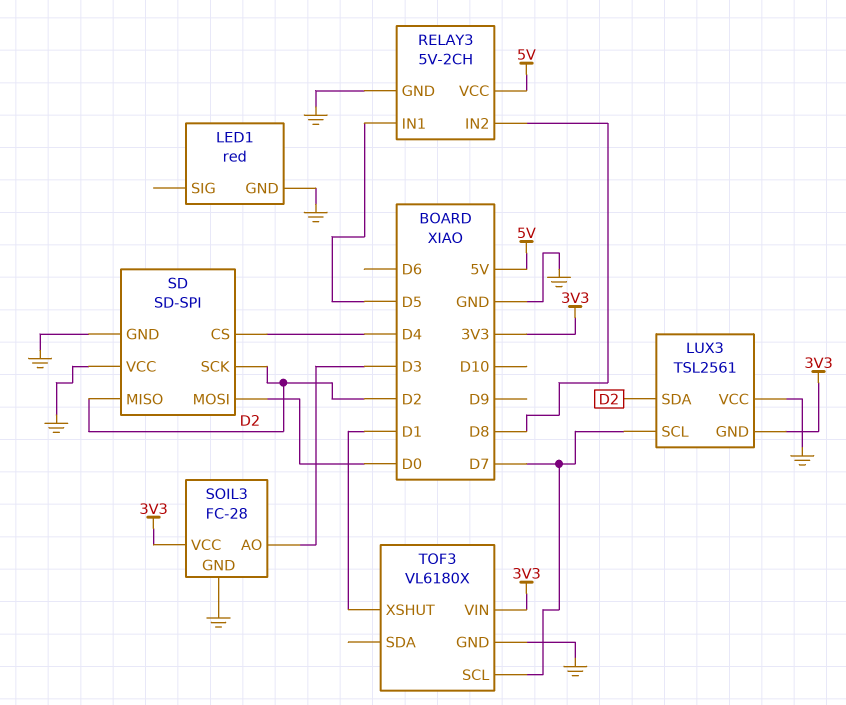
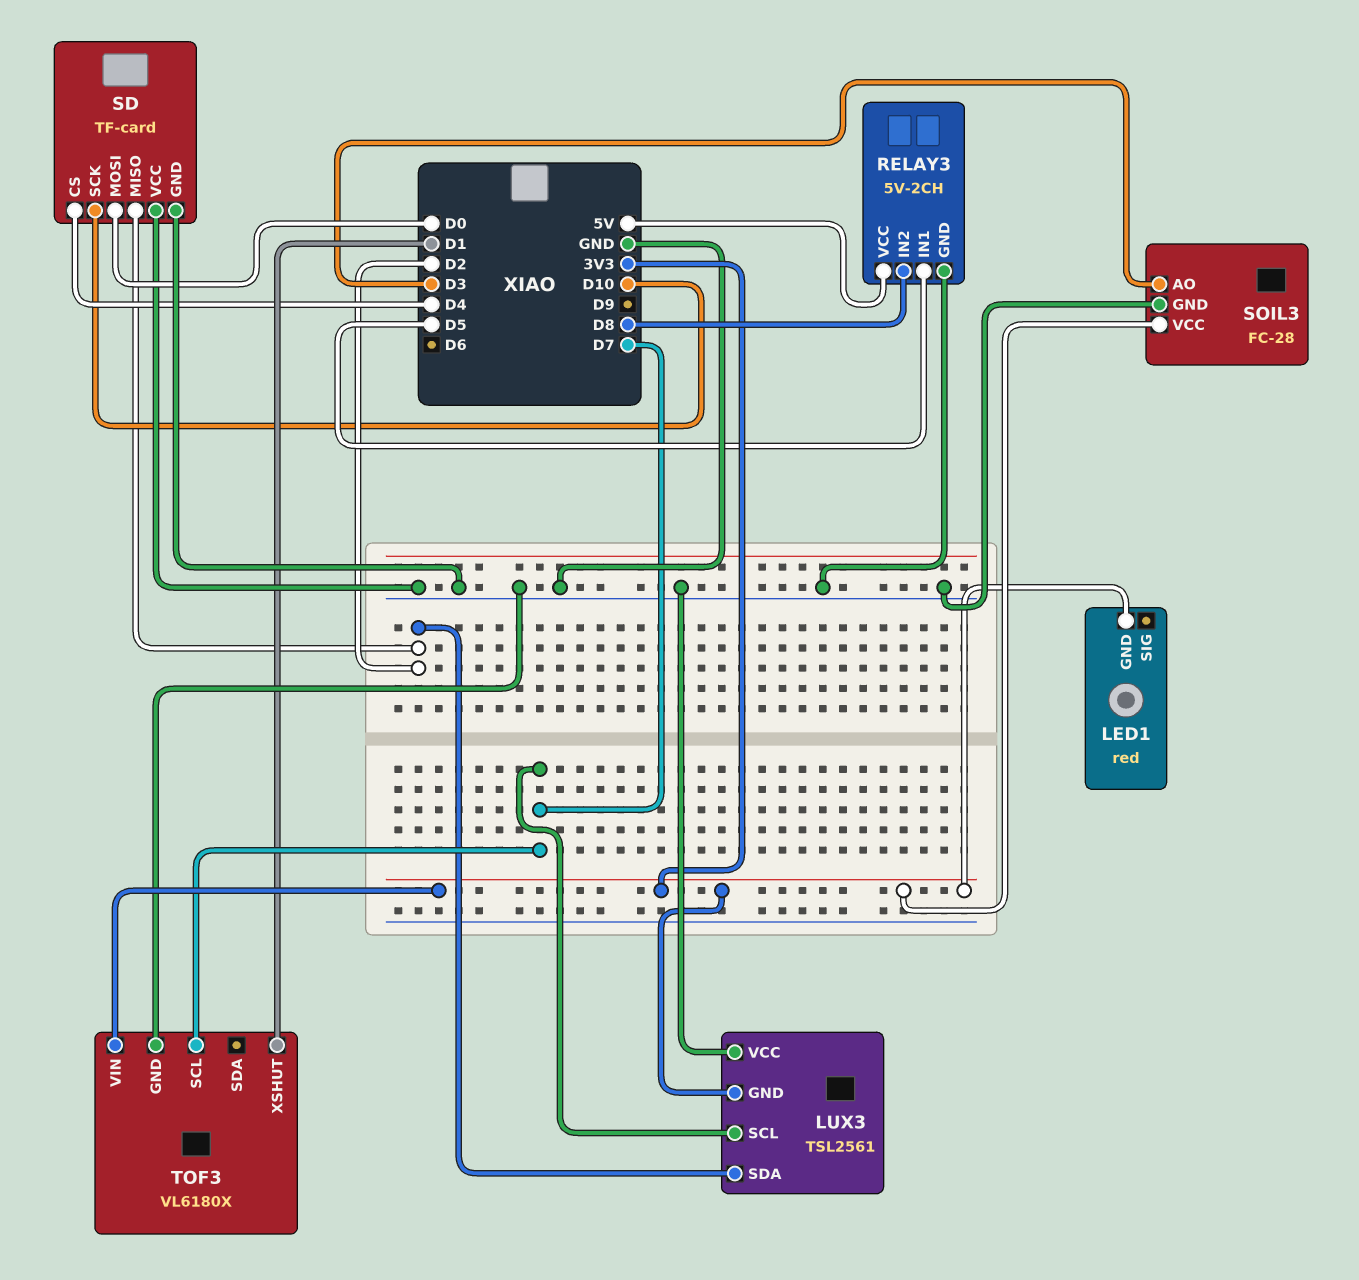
LED1 pin GND: GND -> 3V3
SD: SD-SPI -> TF-card
SD pin SCK: D2 -> D10

